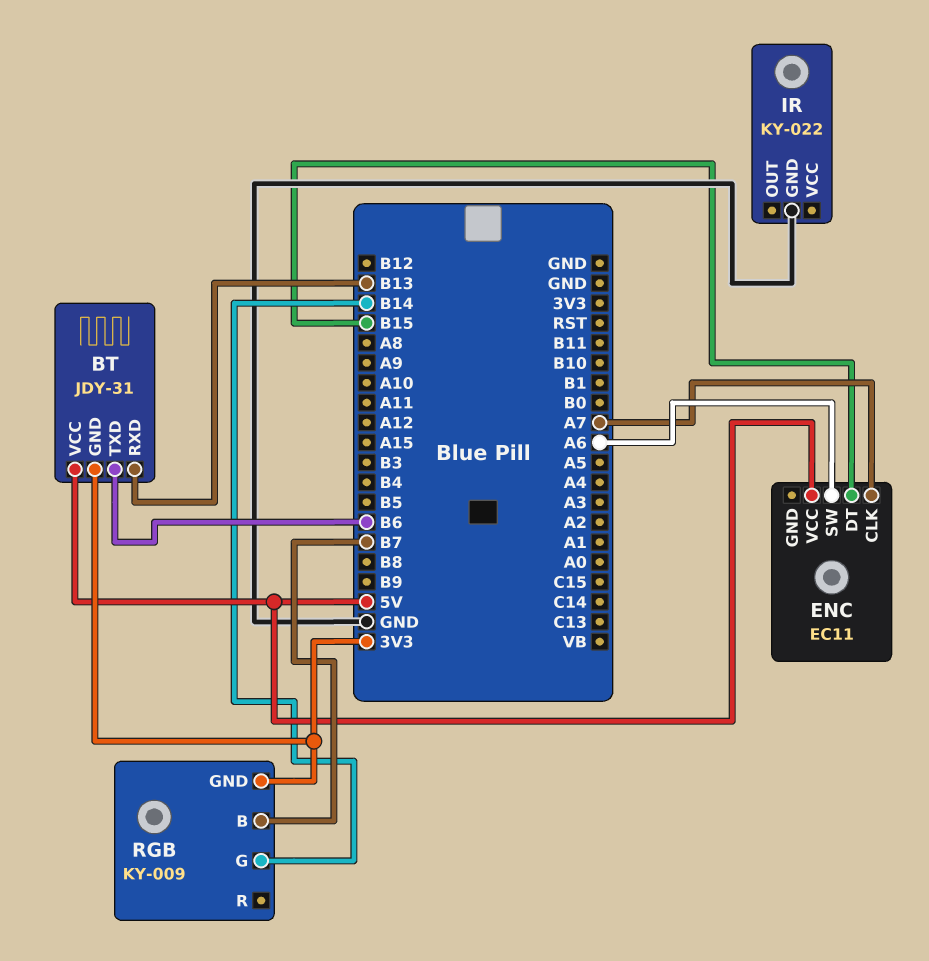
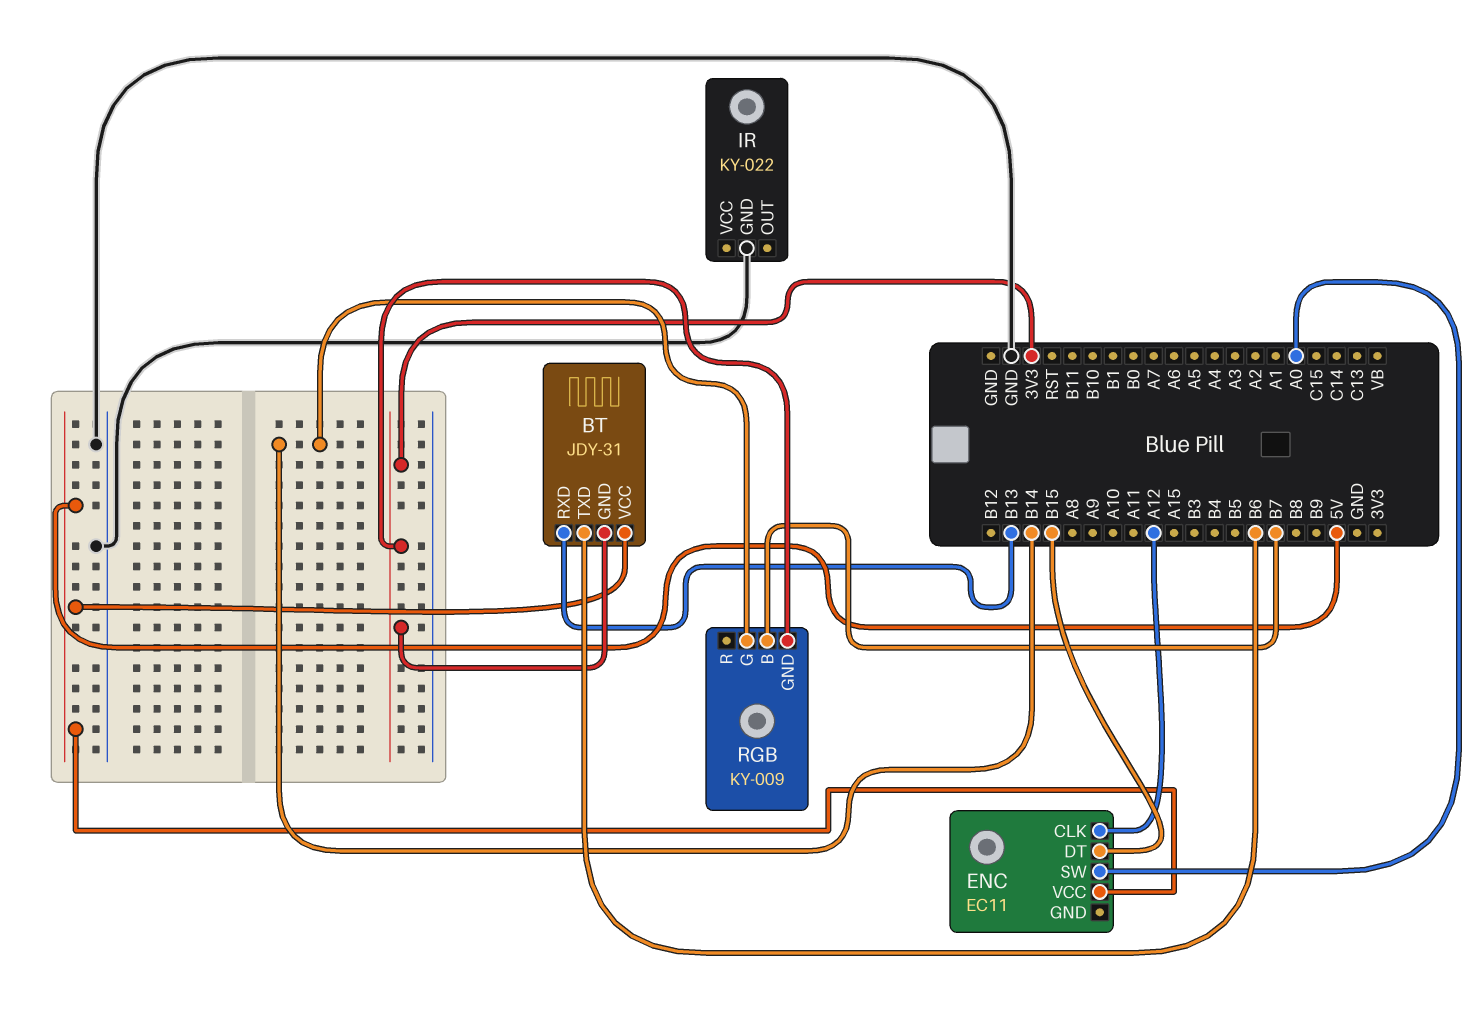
ENC pin CLK: A7 -> A12
ENC pin SW: A6 -> A0

